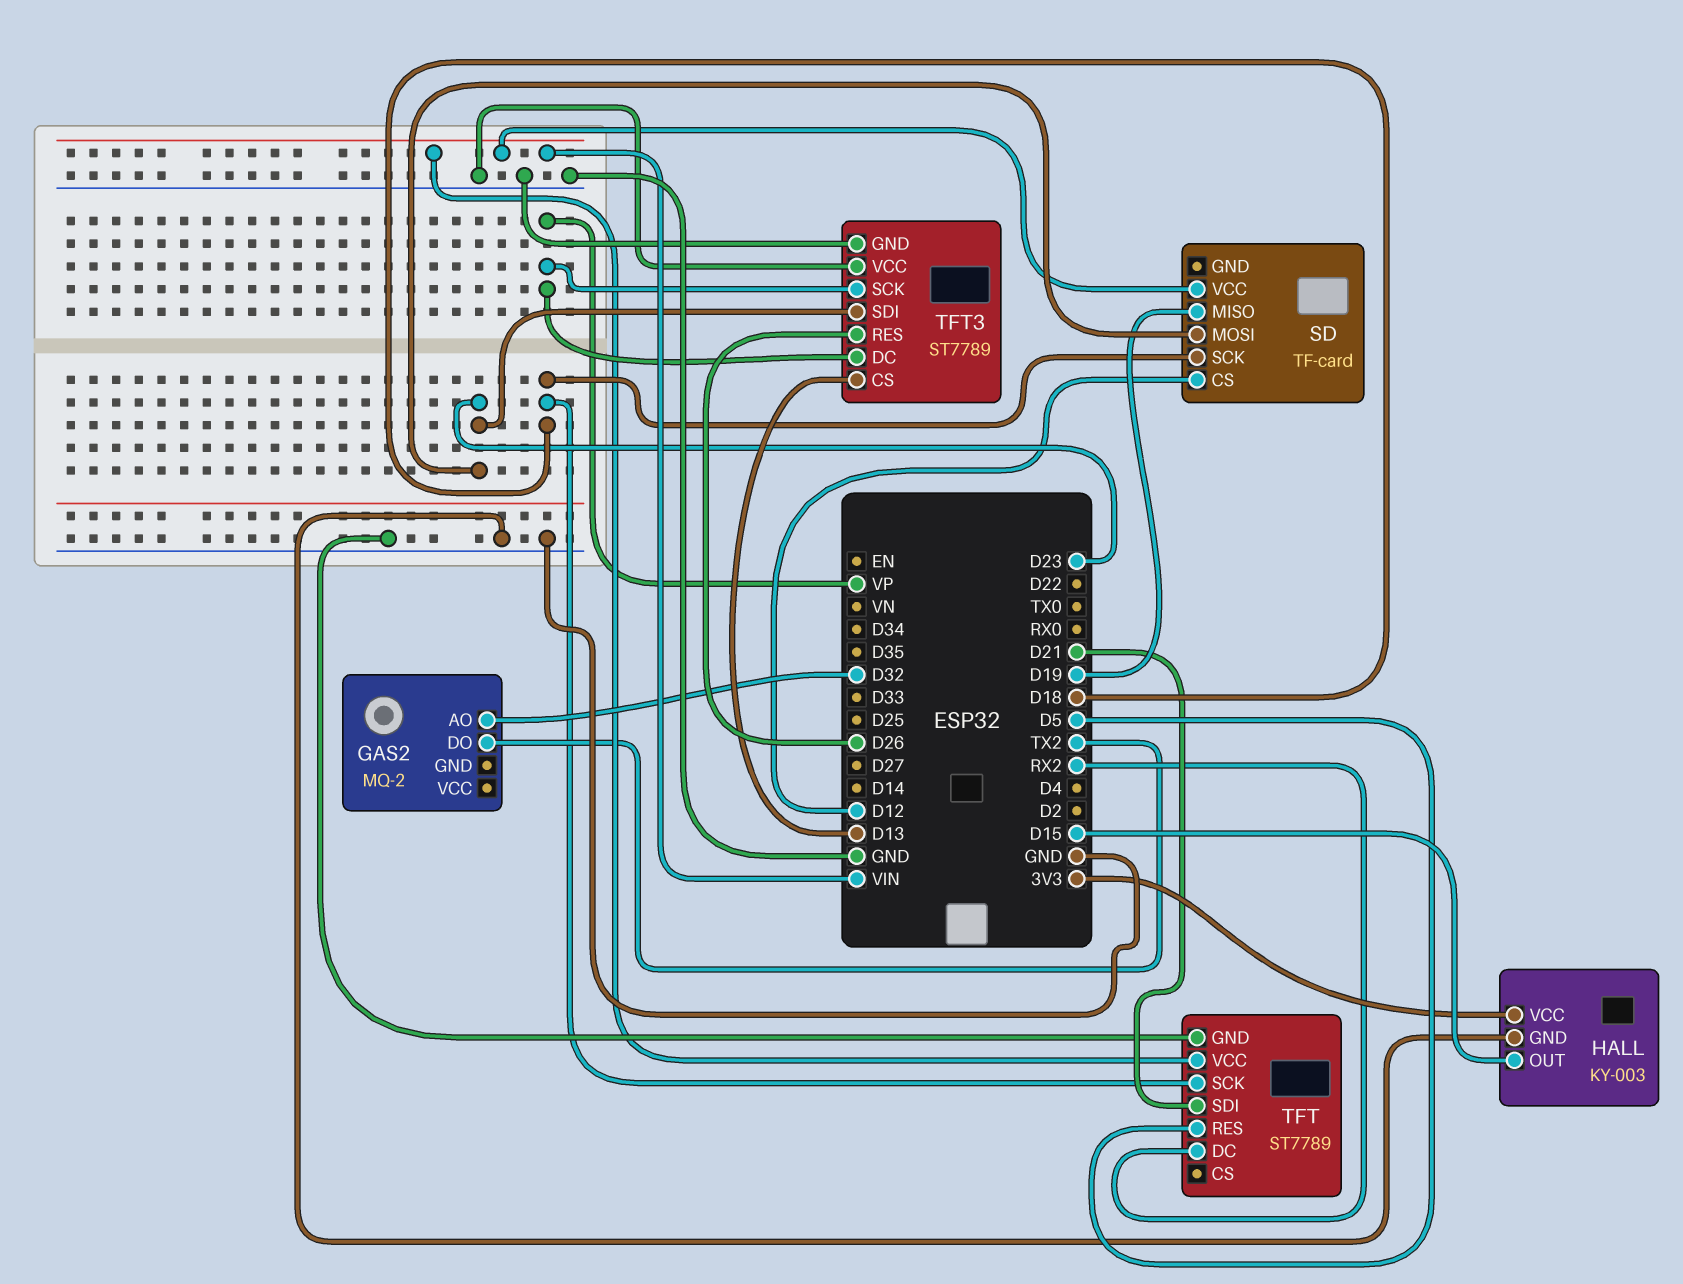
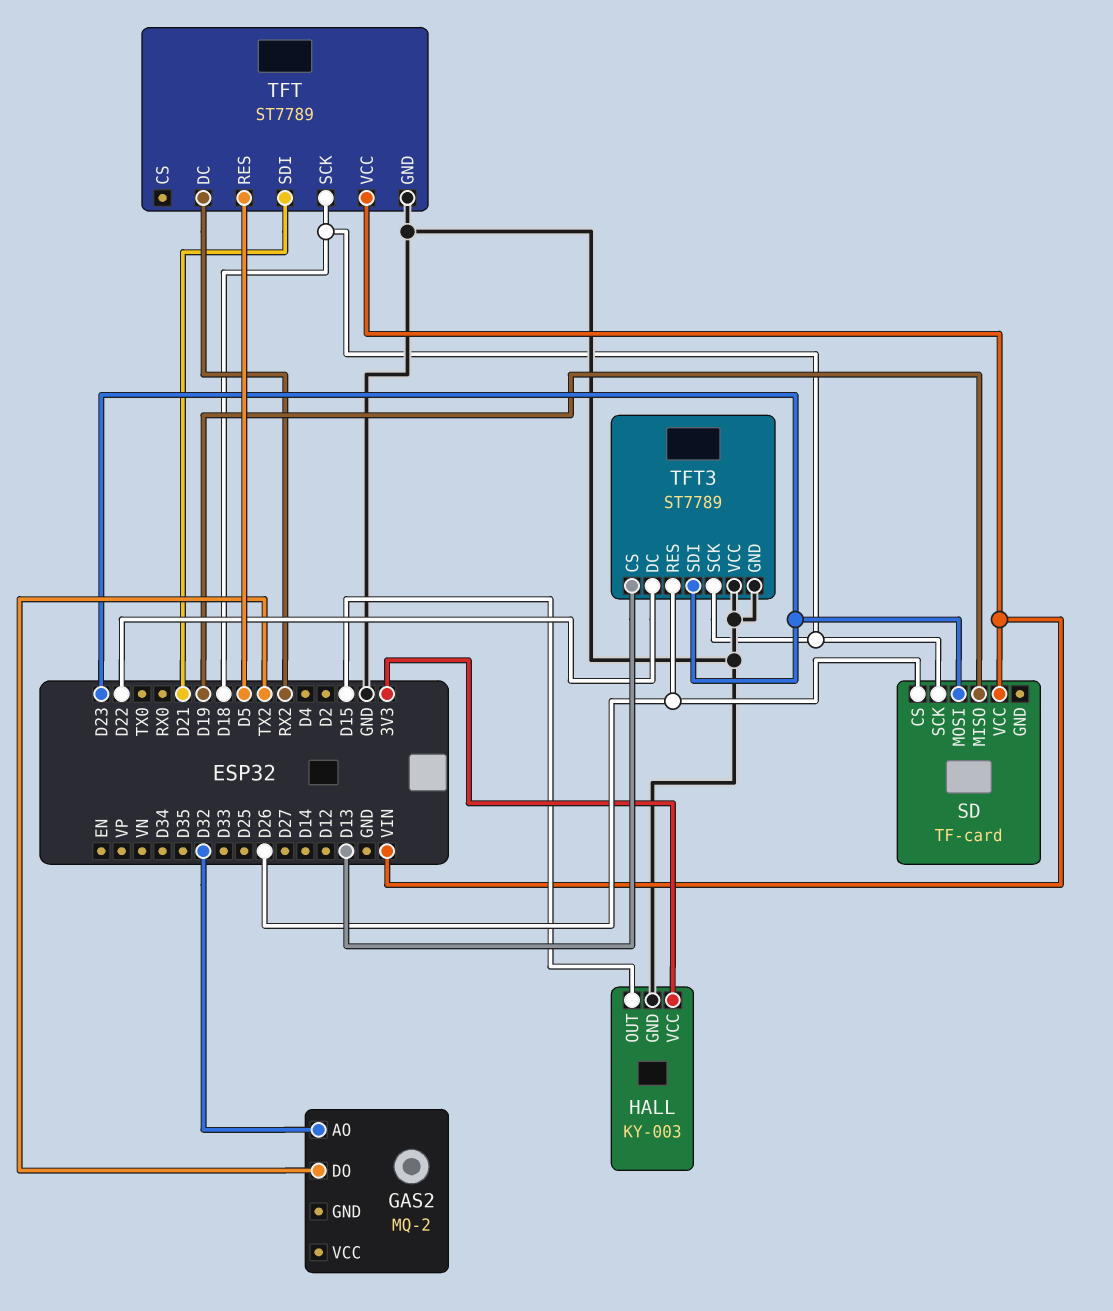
SD pin CS: D12 -> D26
TFT3 pin DC: VP -> D22
TFT3 pin SCK: VP -> D18

